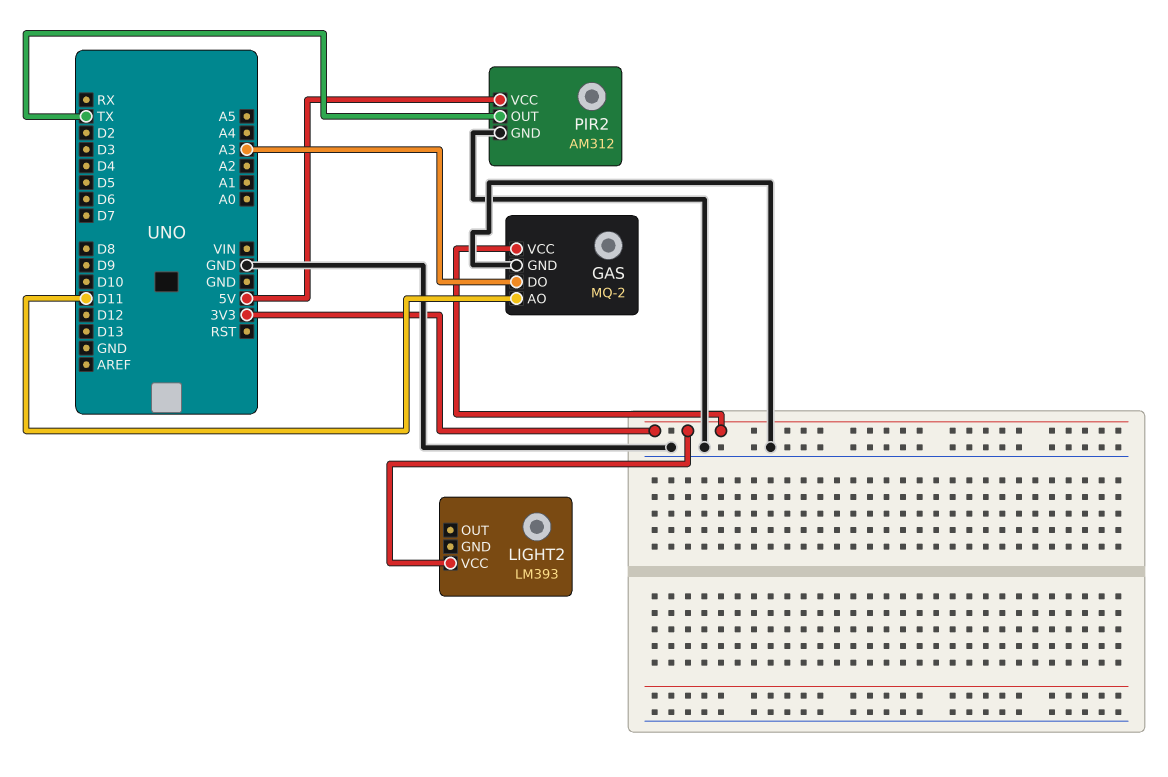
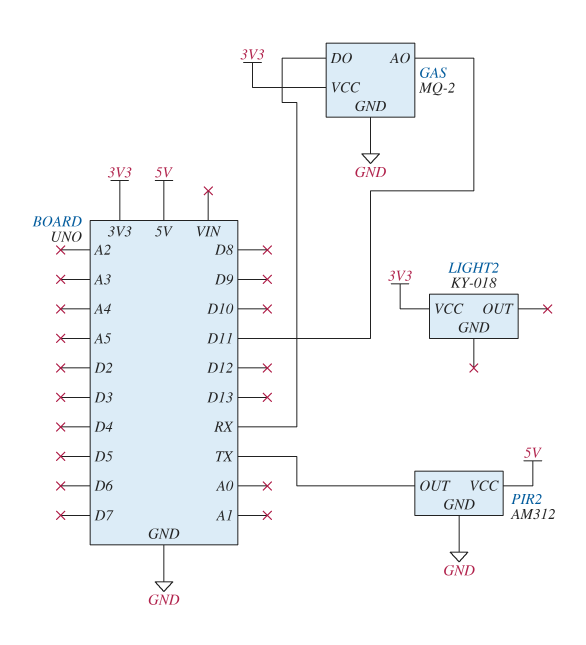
GAS pin DO: A3 -> RX
LIGHT2: LM393 -> KY-018

